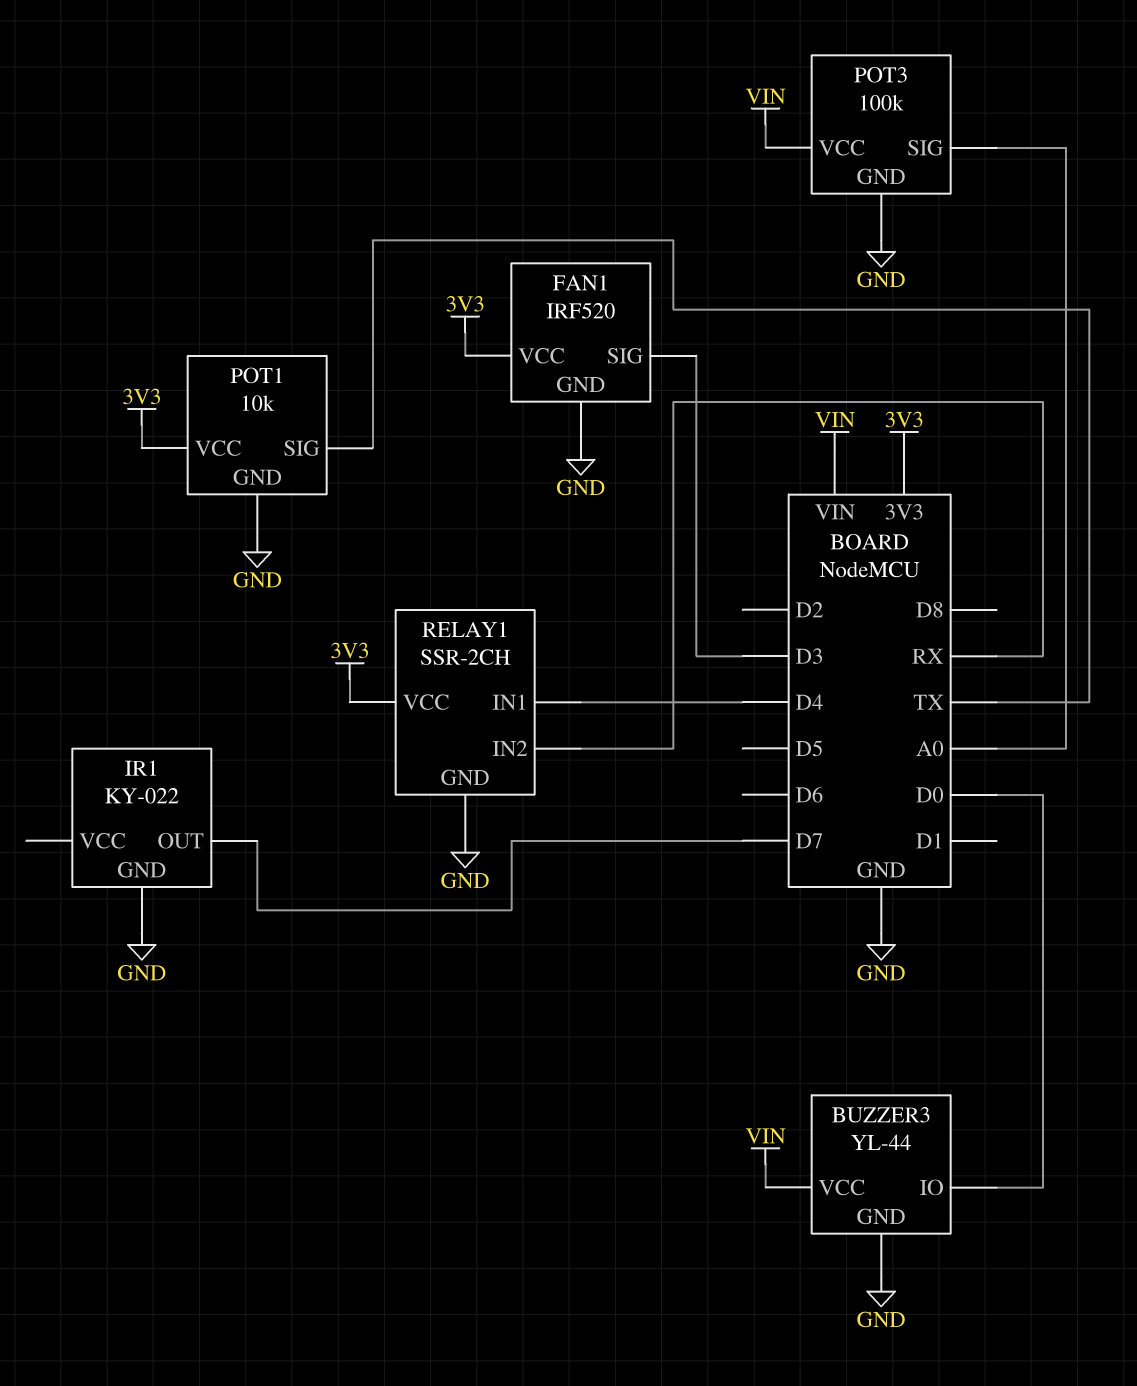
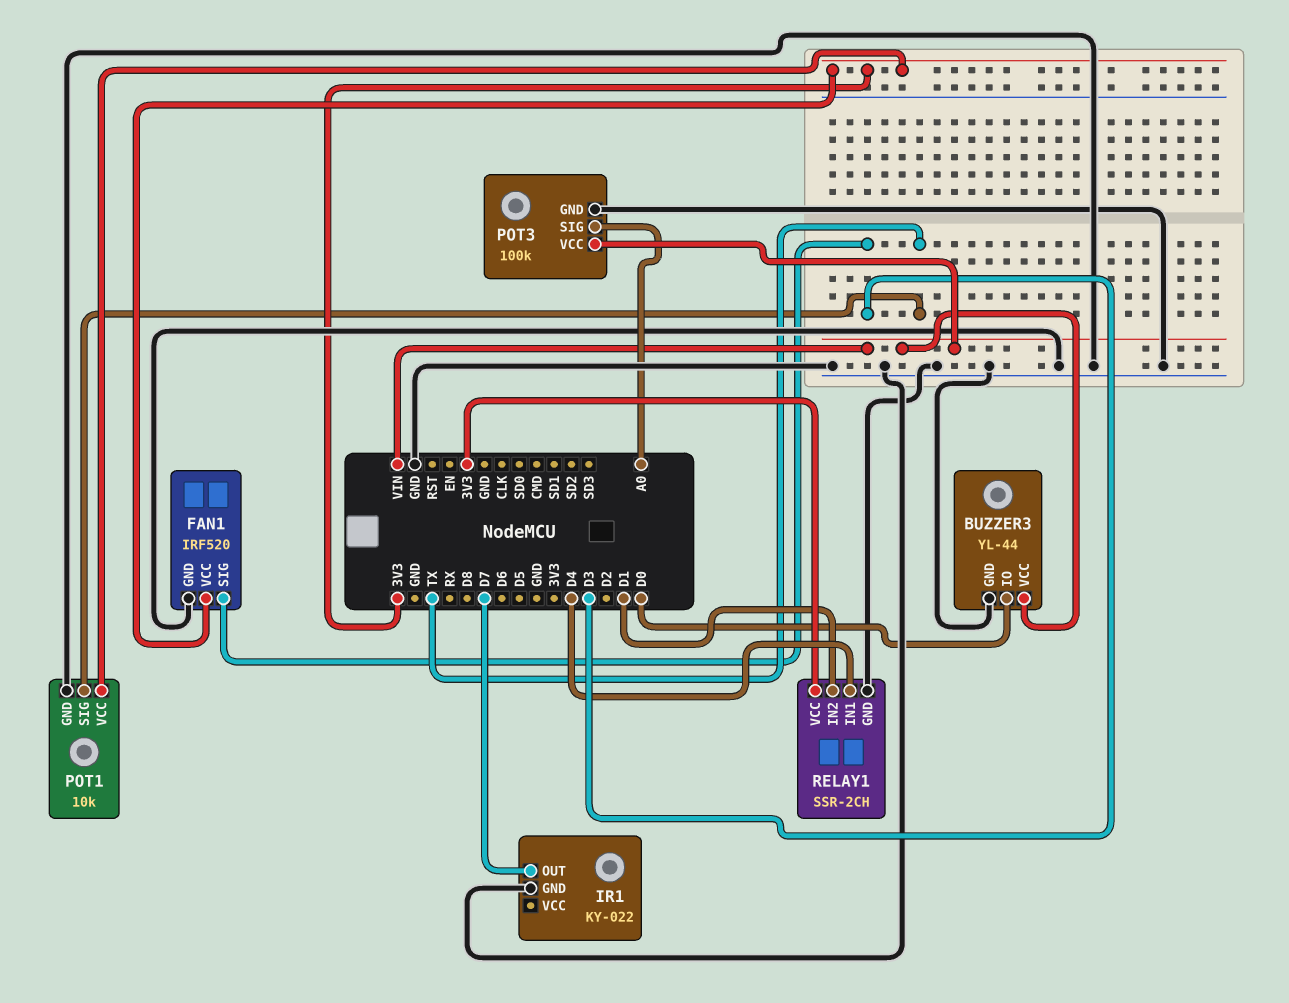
RELAY1 pin IN2: RX -> D1

